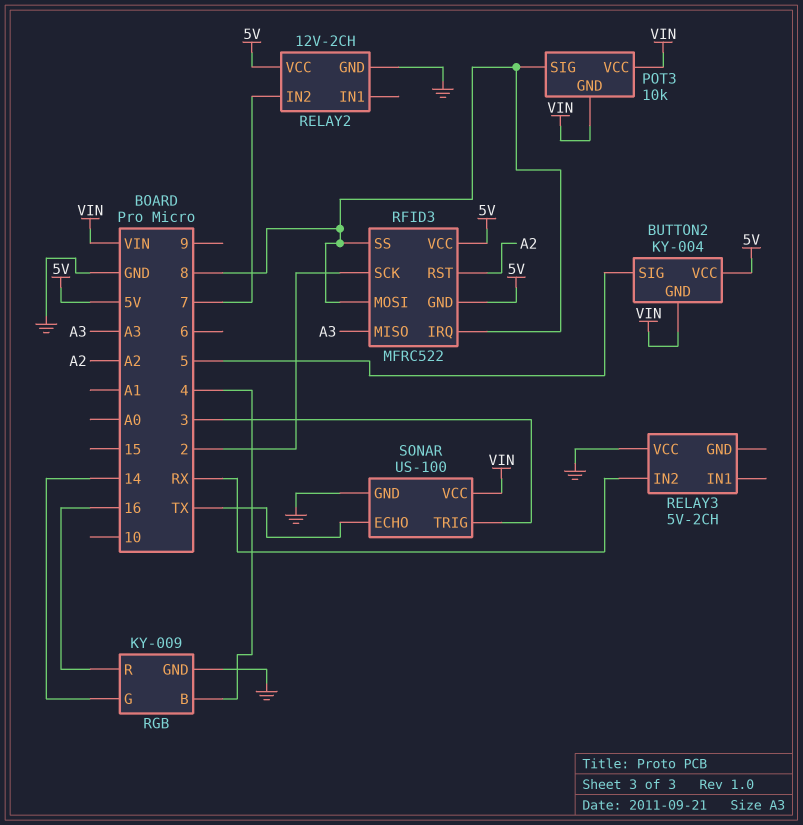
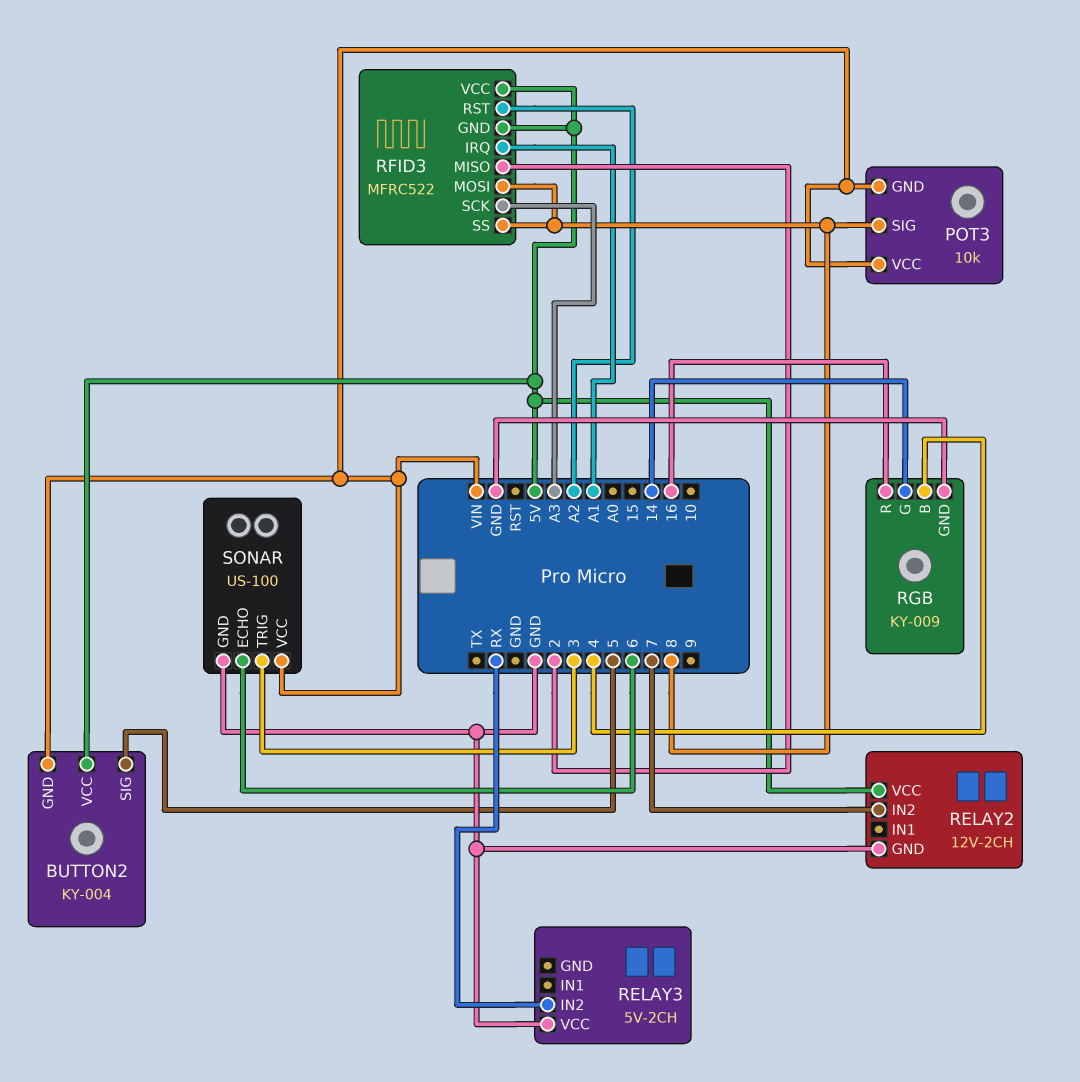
RFID3 pin IRQ: 8 -> A1
RFID3 pin MISO: A3 -> 2
RFID3 pin SCK: 2 -> A3
SONAR pin ECHO: TX -> 6

